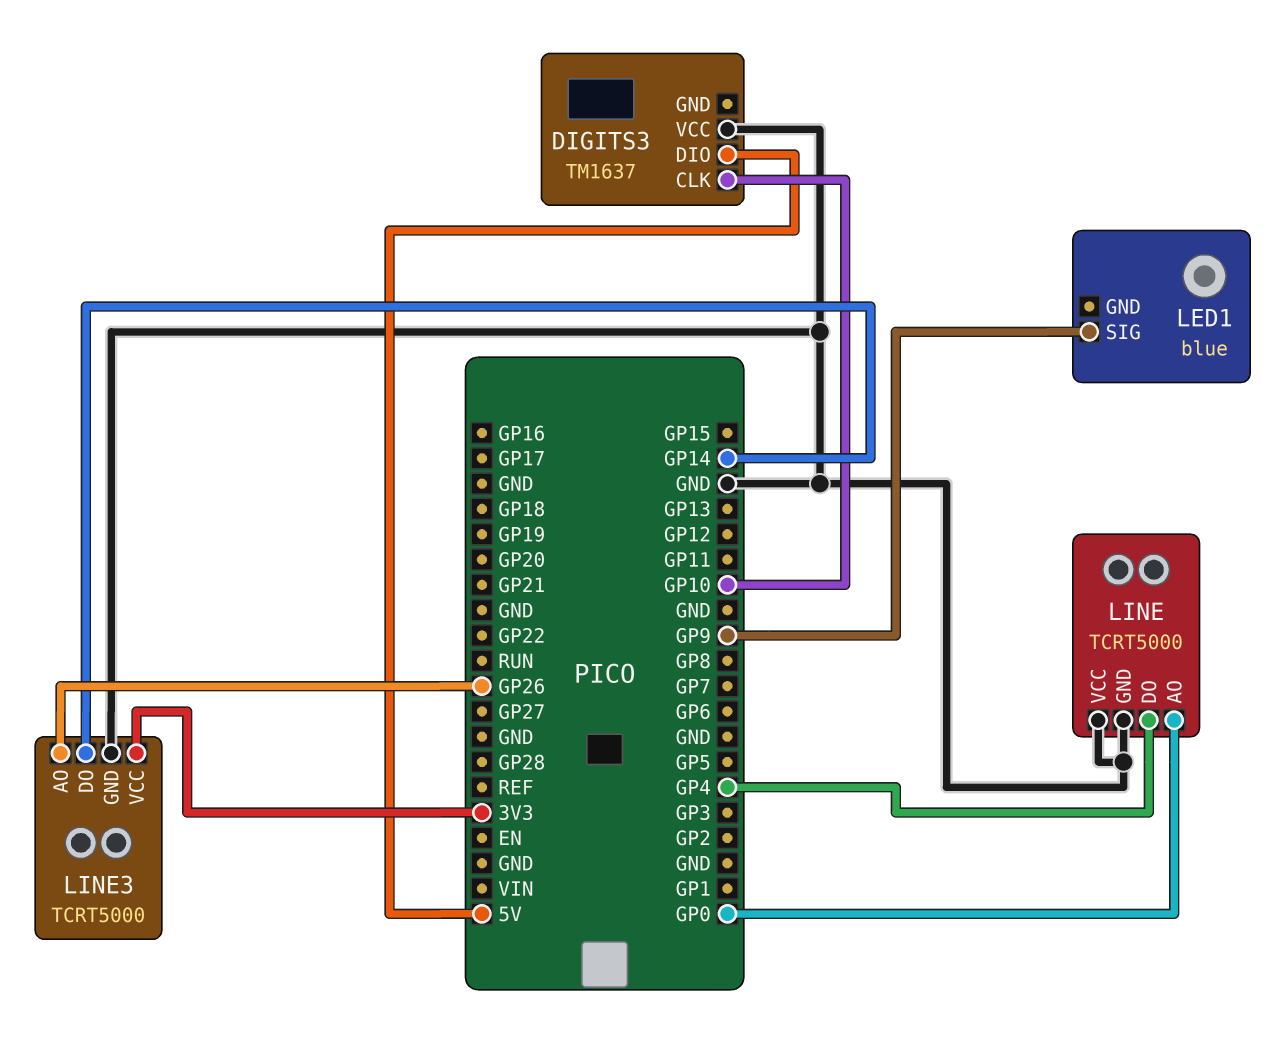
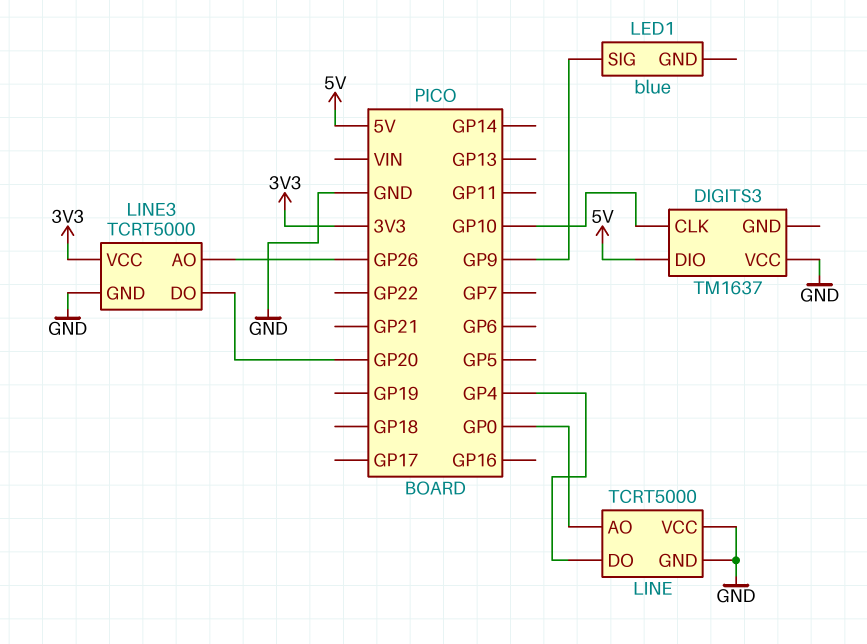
LINE3 pin DO: GP14 -> GP20

